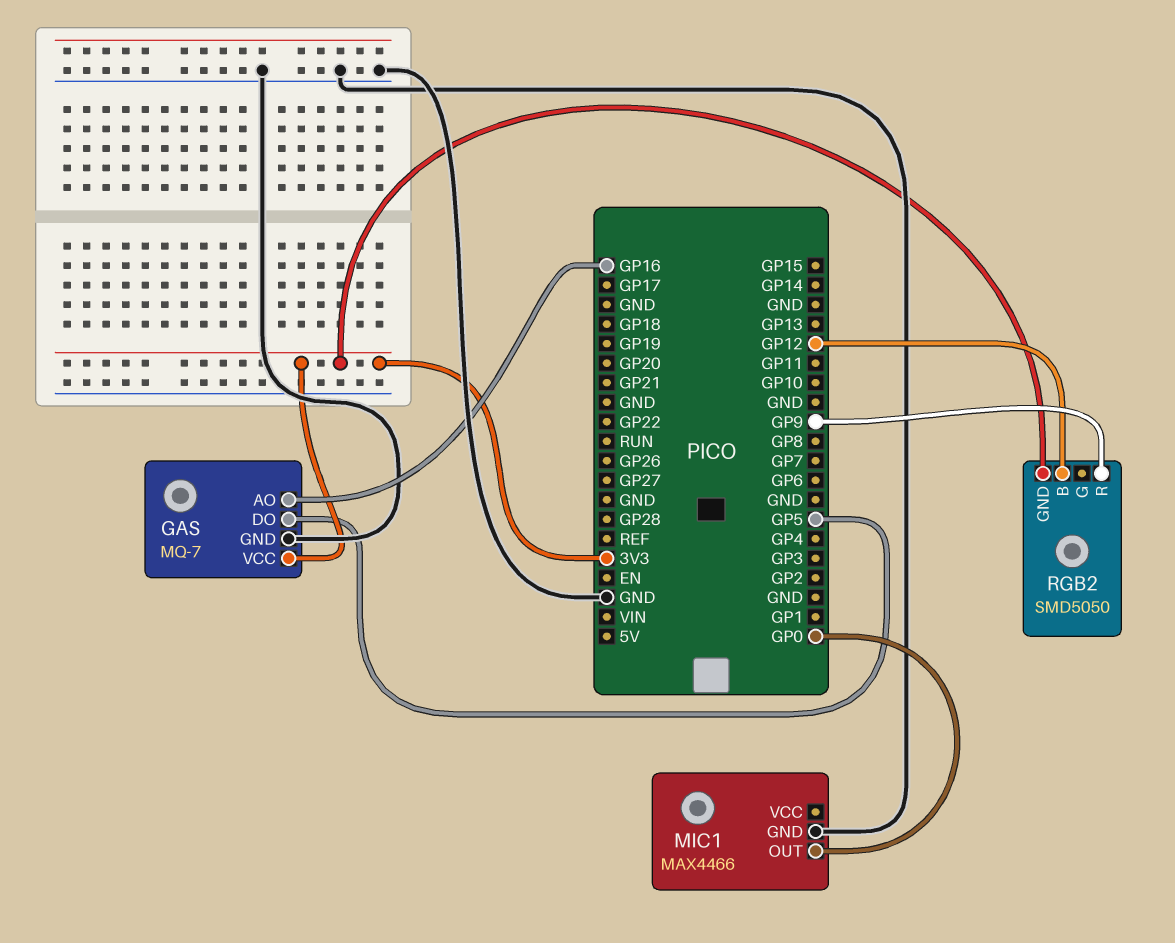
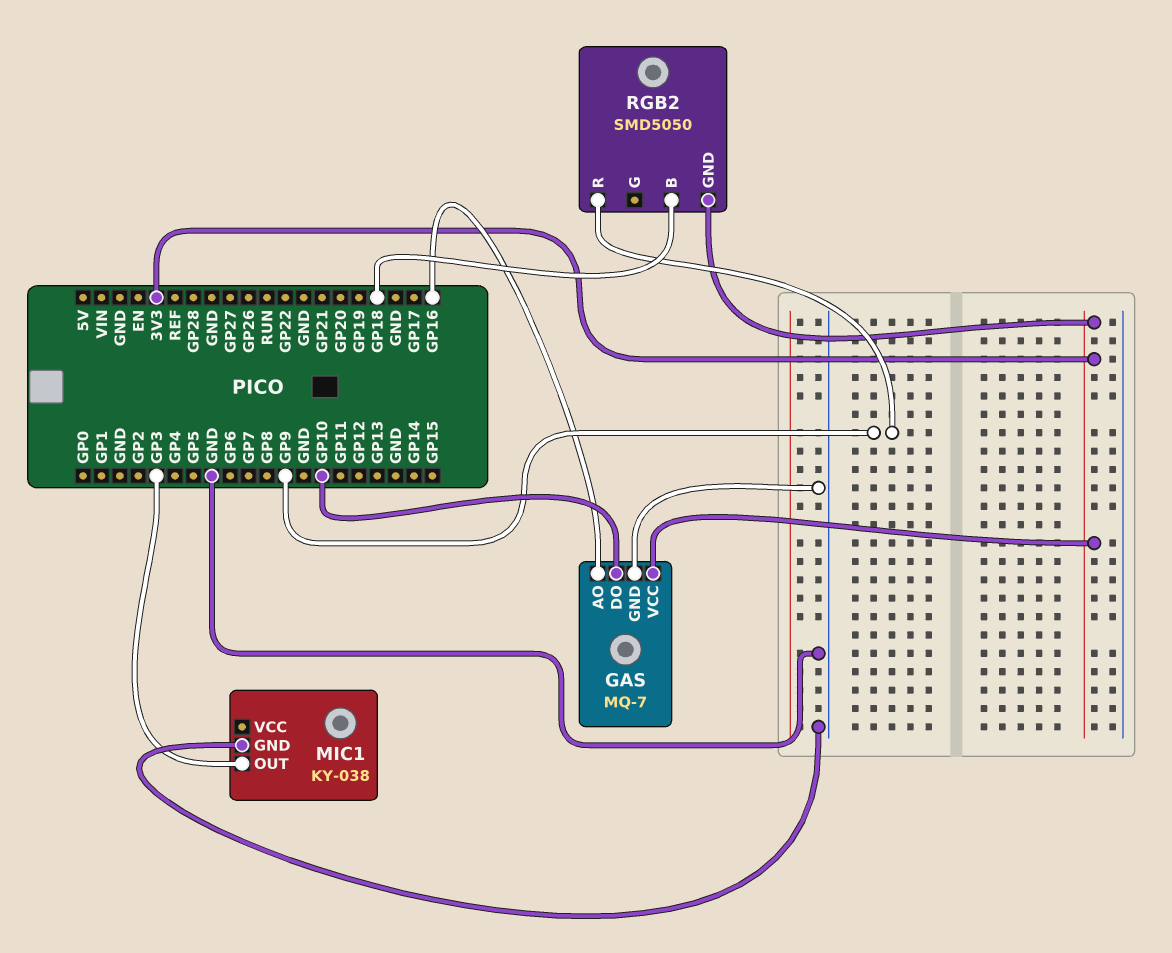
GAS pin DO: GP5 -> GP10
MIC1: MAX4466 -> KY-038
MIC1 pin OUT: GP0 -> GP3
RGB2 pin B: GP12 -> GP18

